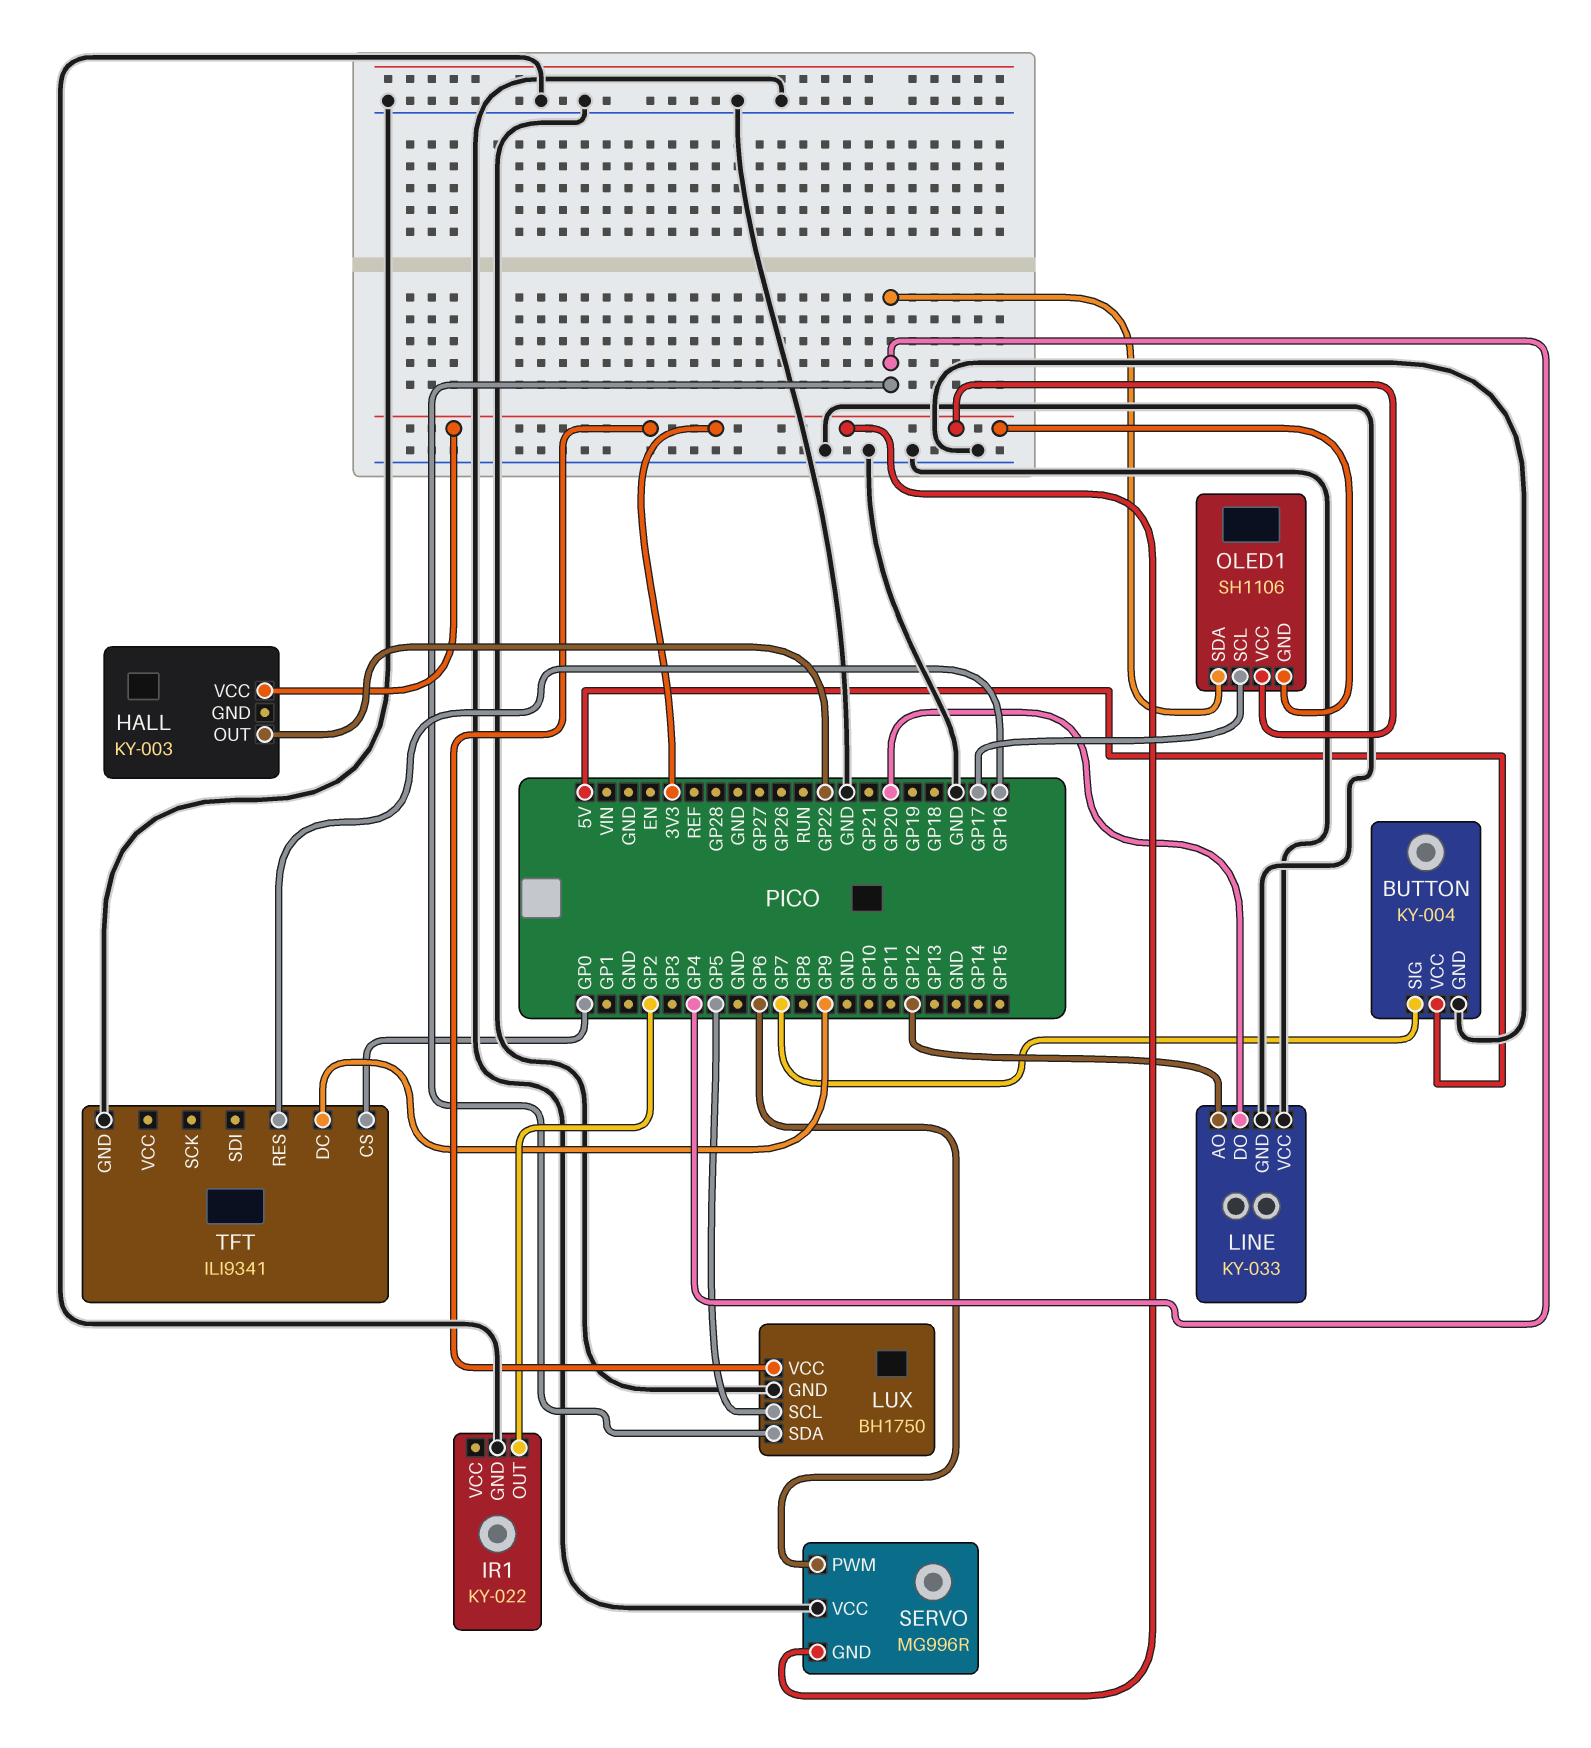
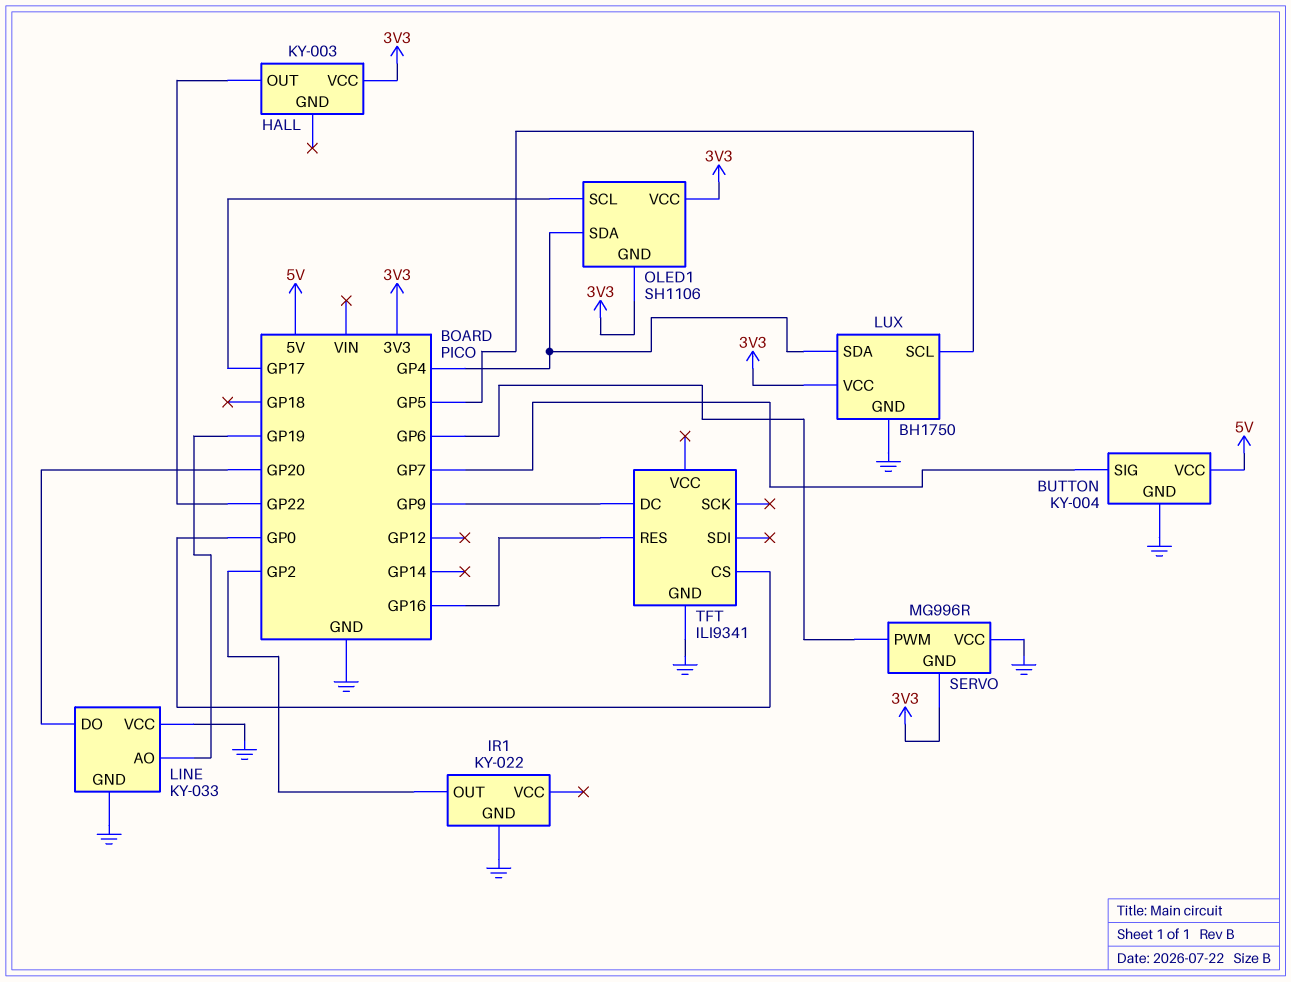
LINE pin AO: GP12 -> GP19

